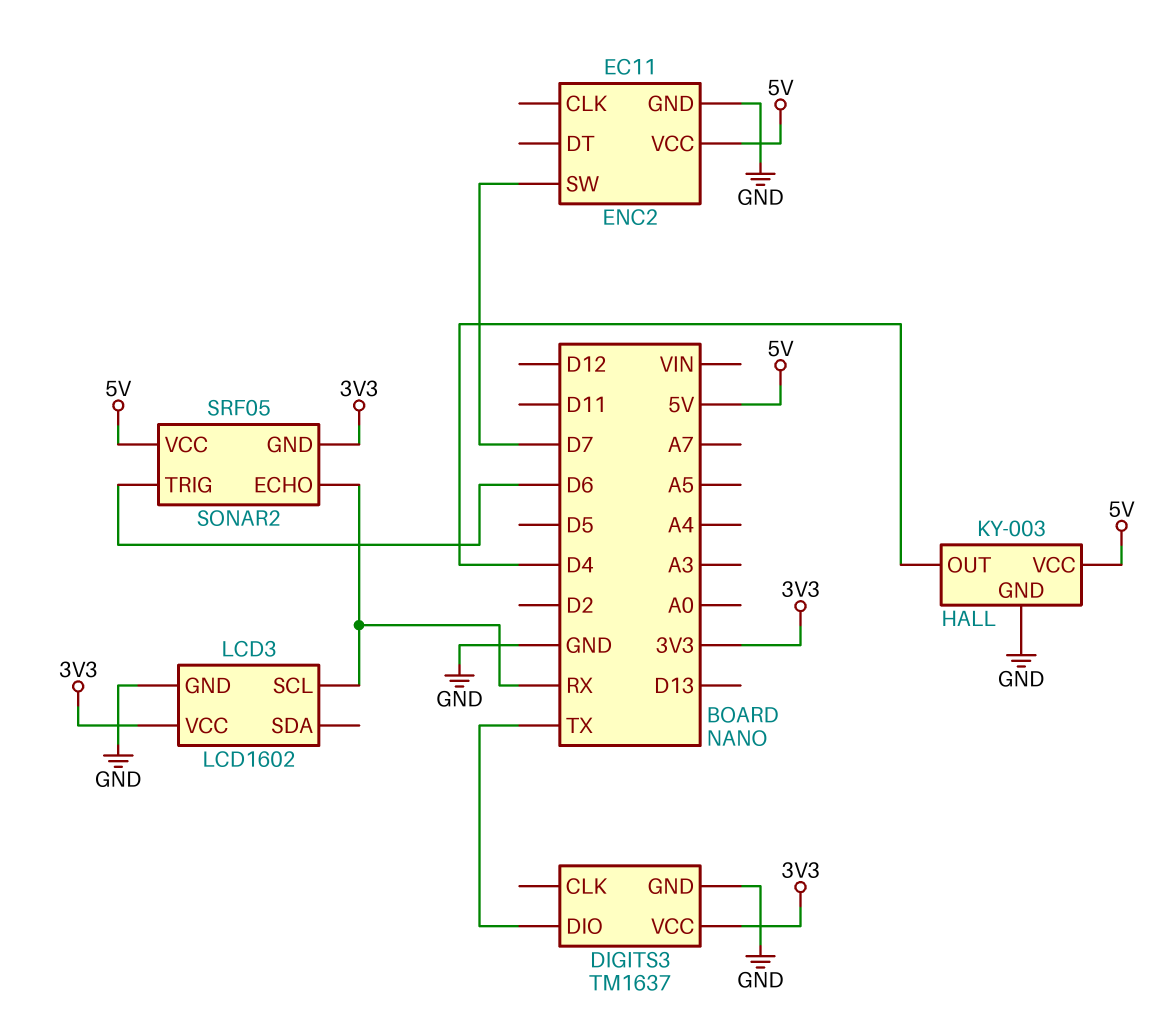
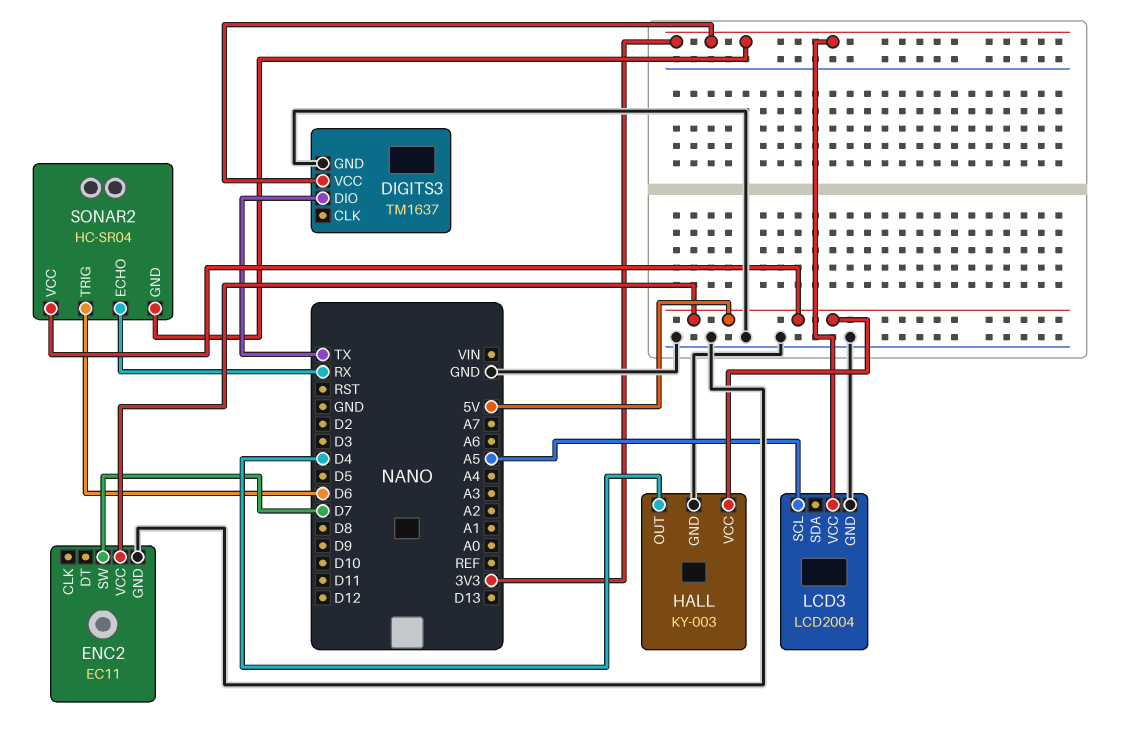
LCD3: LCD1602 -> LCD2004
LCD3 pin SCL: RX -> A5
SONAR2: SRF05 -> HC-SR04

